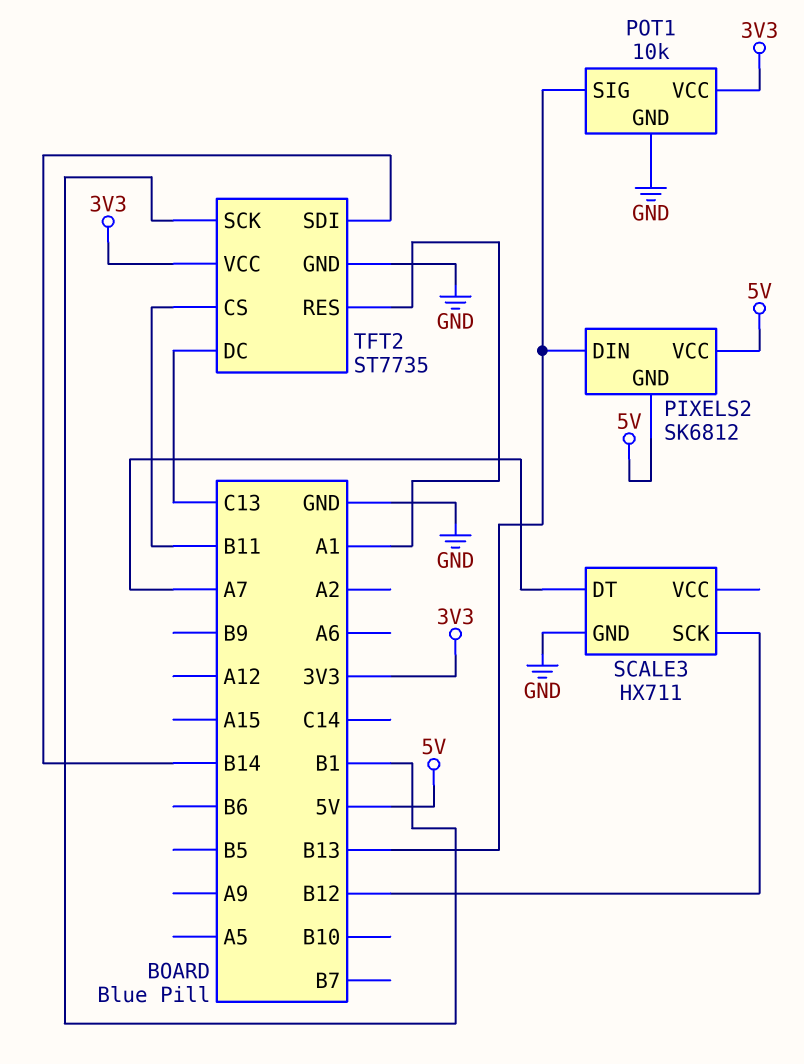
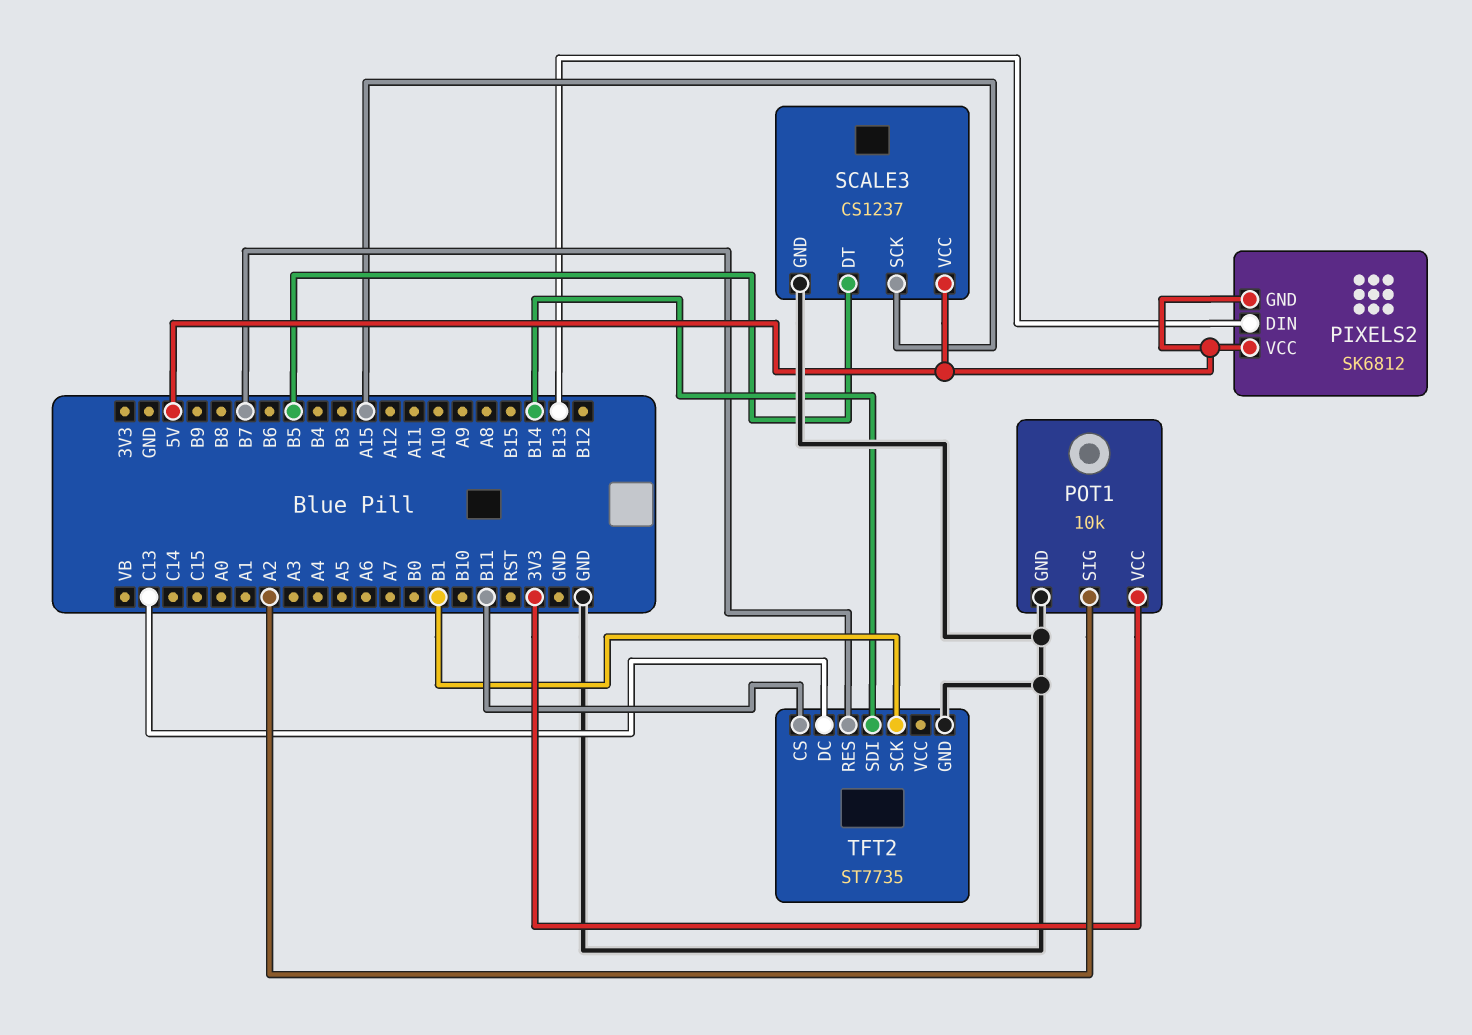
POT1 pin SIG: B13 -> A2
SCALE3: HX711 -> CS1237
SCALE3 pin DT: A7 -> B5
SCALE3 pin SCK: B12 -> A15
SCALE3 pin VCC: none -> 5V
TFT2 pin RES: A1 -> B7
TFT2 pin VCC: 3V3 -> none

